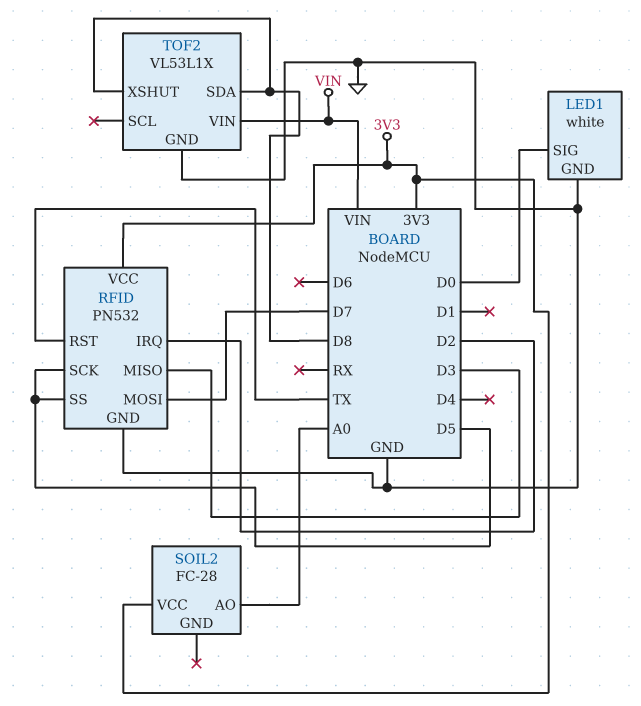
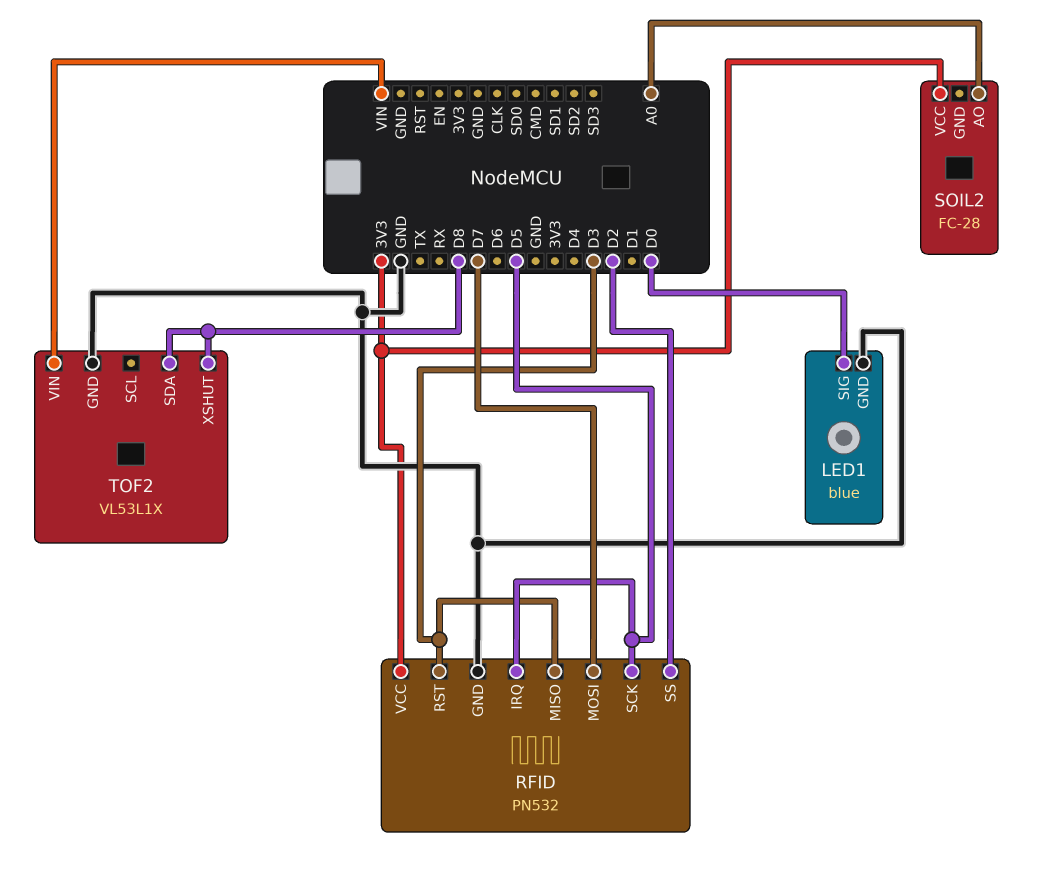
LED1: white -> blue
RFID pin IRQ: D2 -> D5
RFID pin RST: TX -> D3
RFID pin SS: D5 -> D2

